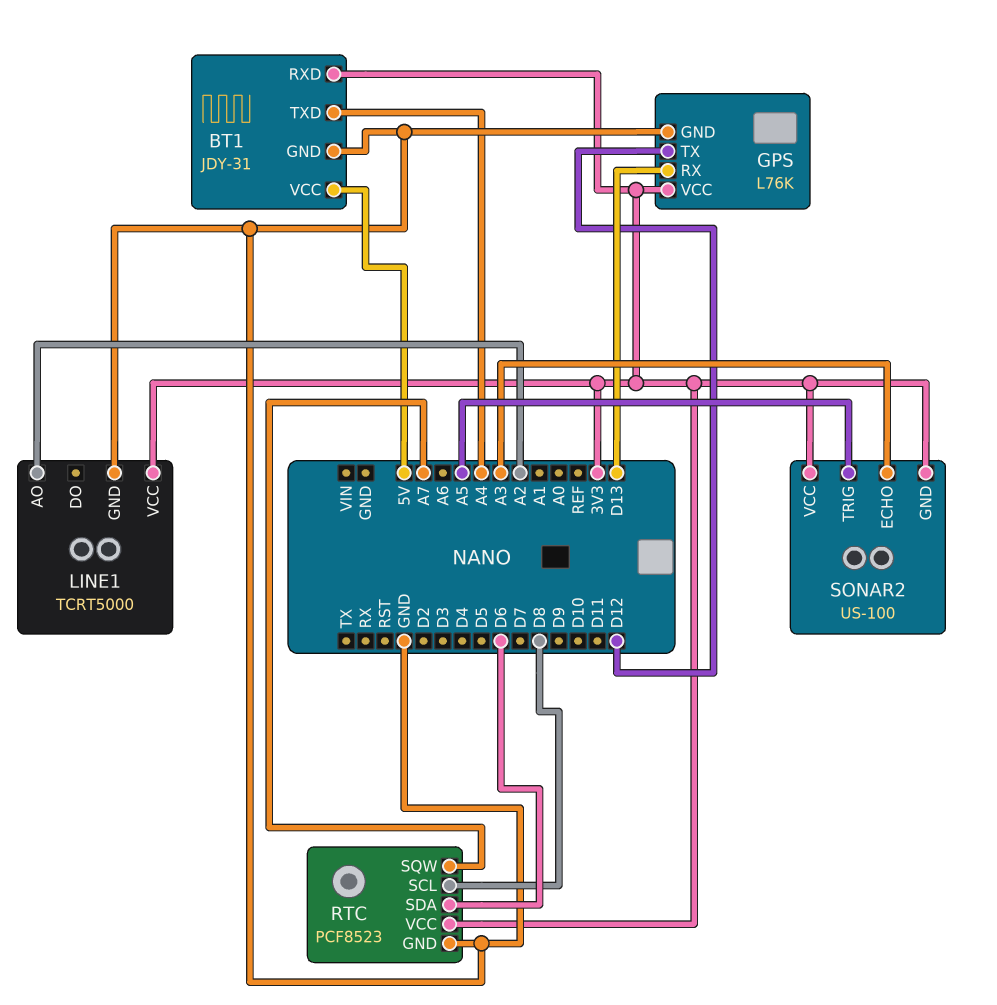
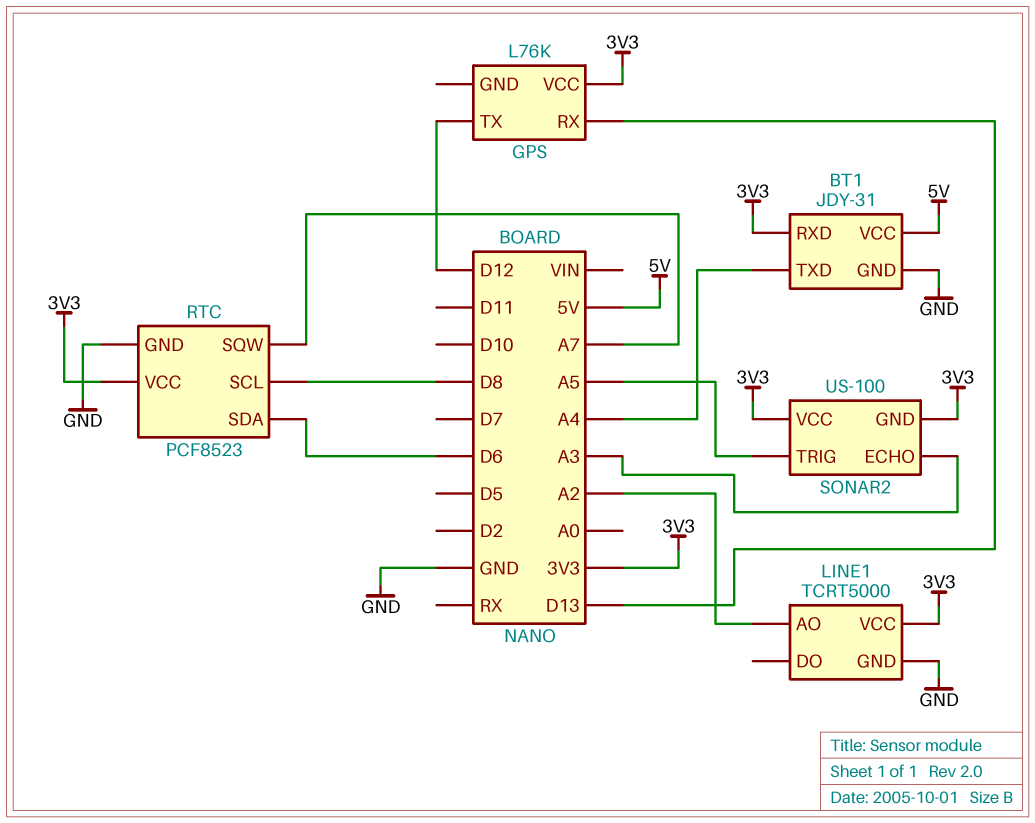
GPS pin GND: GND -> none

